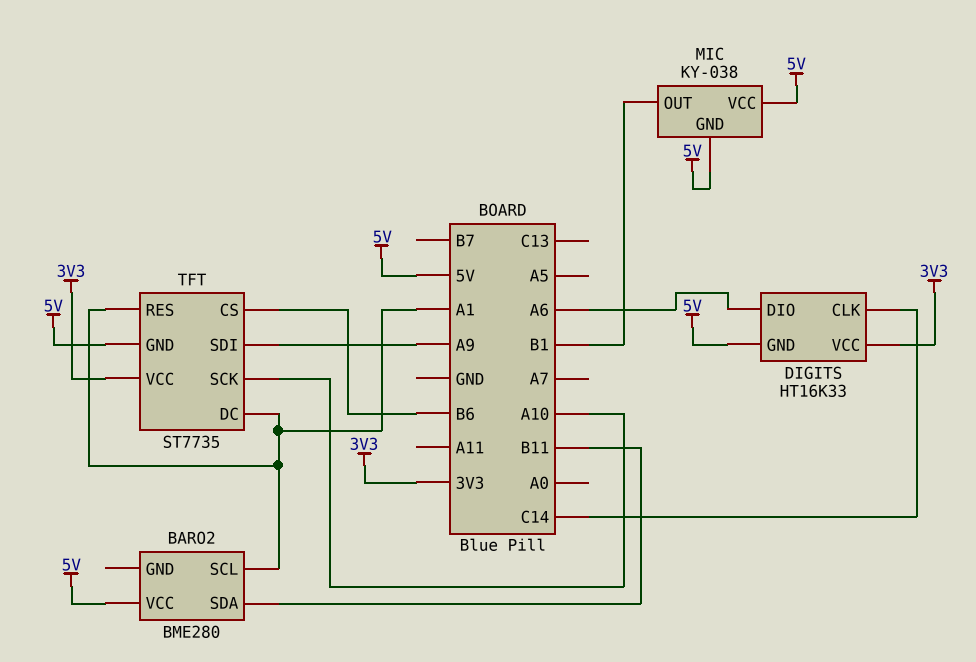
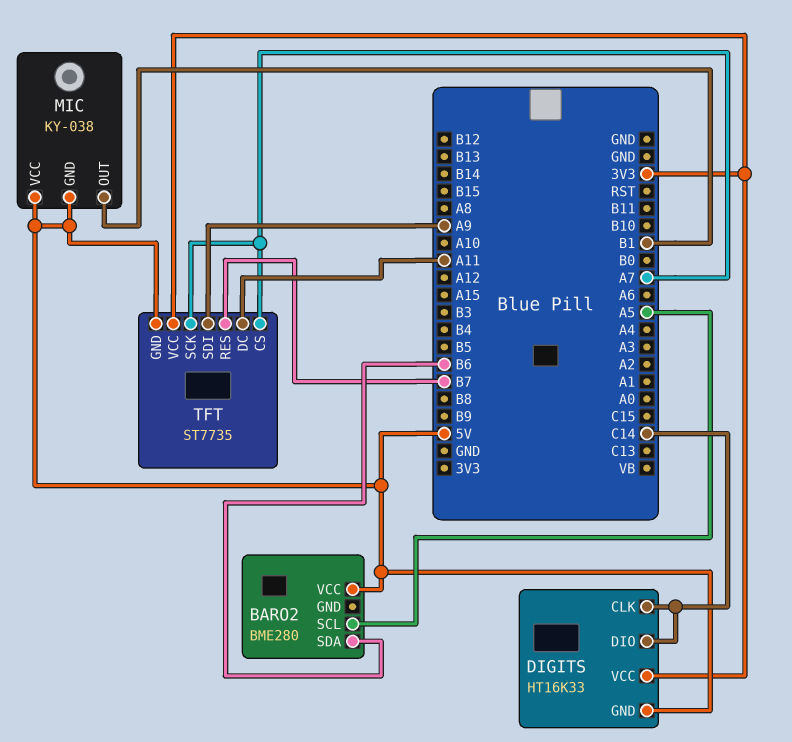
BARO2 pin SCL: A1 -> A5
BARO2 pin SDA: B11 -> B6
DIGITS pin DIO: A6 -> C14
TFT pin CS: B6 -> A7
TFT pin DC: A1 -> A11
TFT pin RES: A1 -> B7
TFT pin SCK: A10 -> A7

